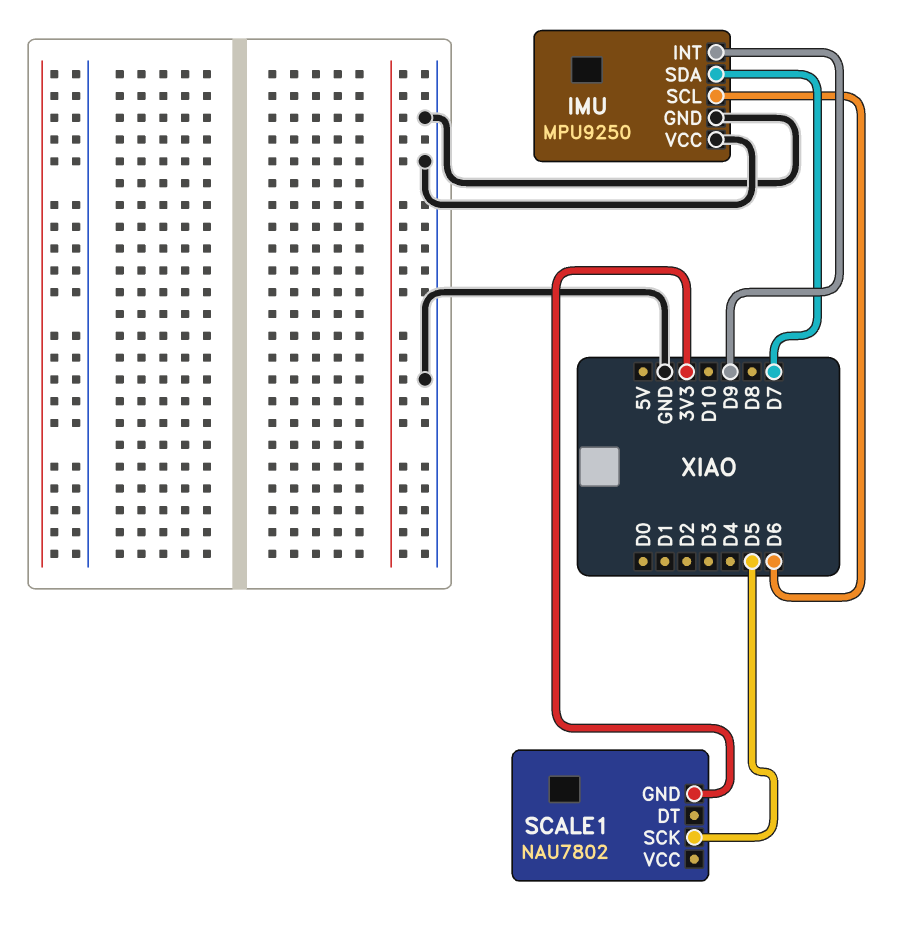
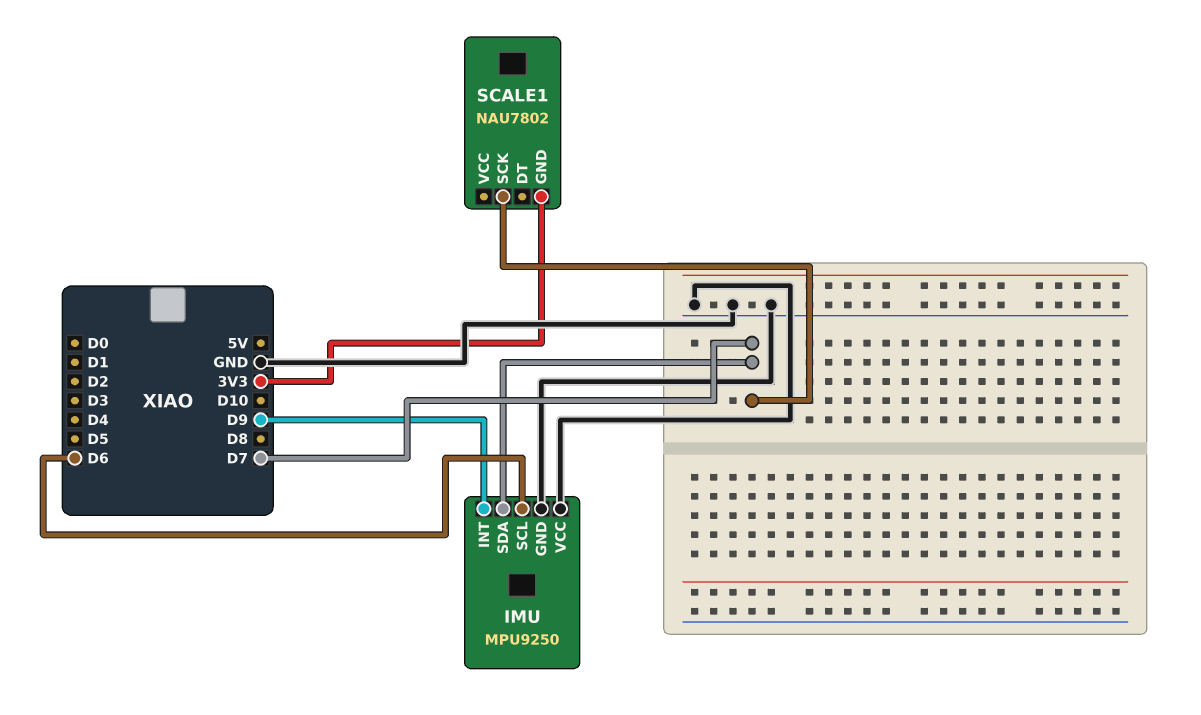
SCALE1 pin SCK: D5 -> D7

